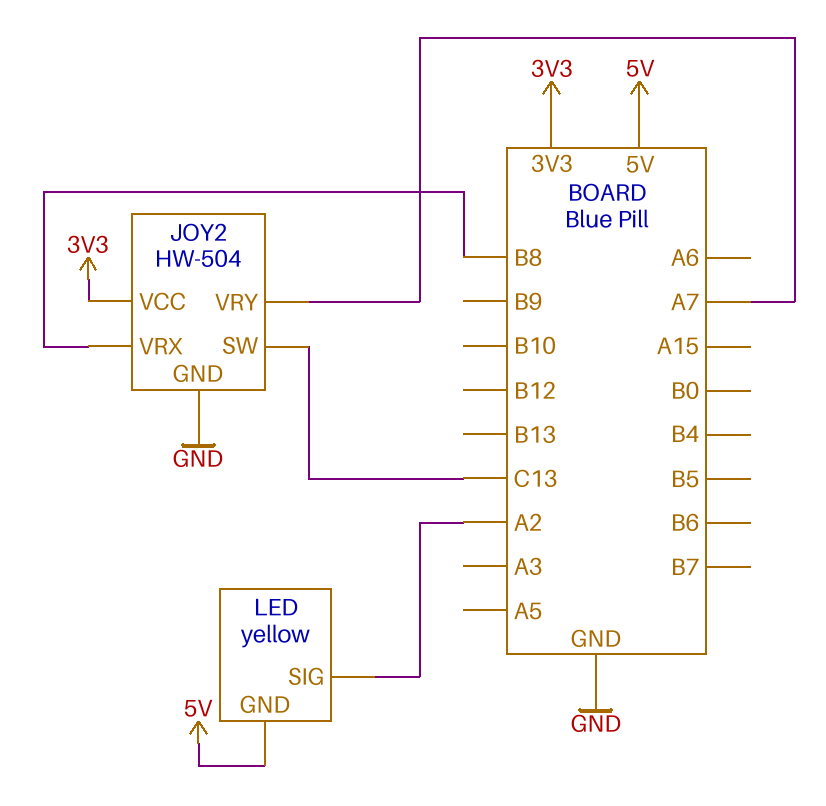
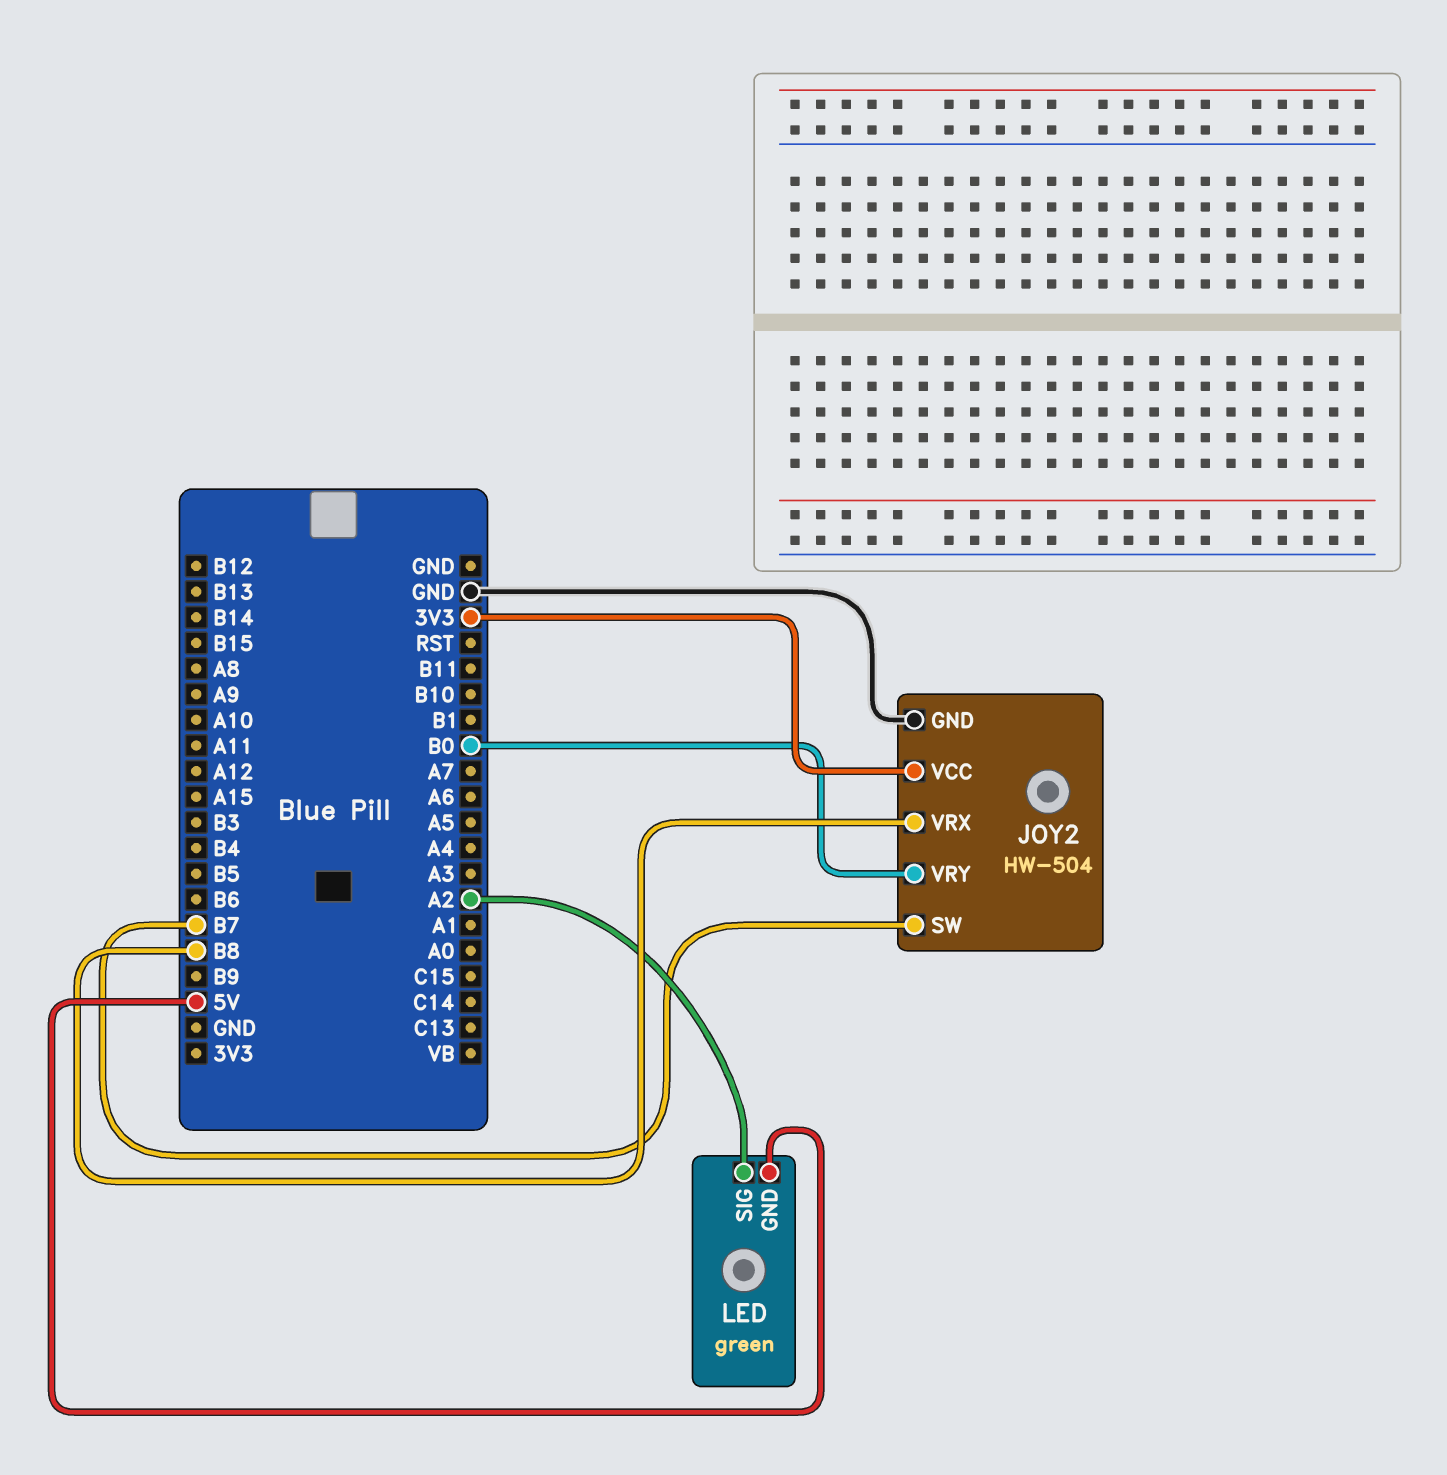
JOY2 pin SW: C13 -> B7
JOY2 pin VRY: A7 -> B0
LED: yellow -> green

